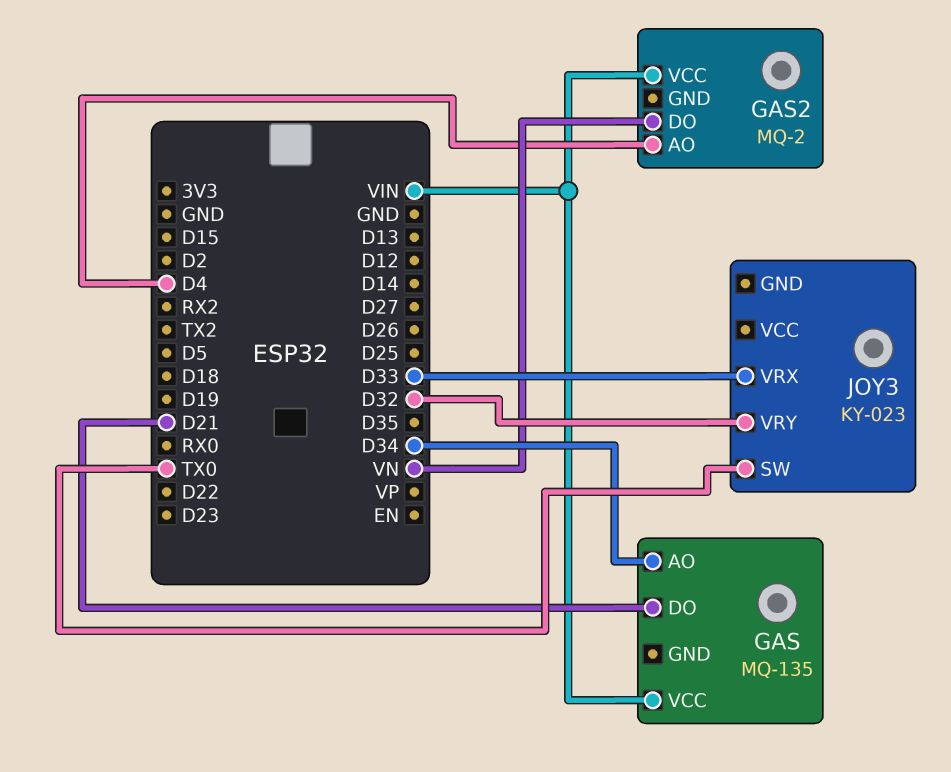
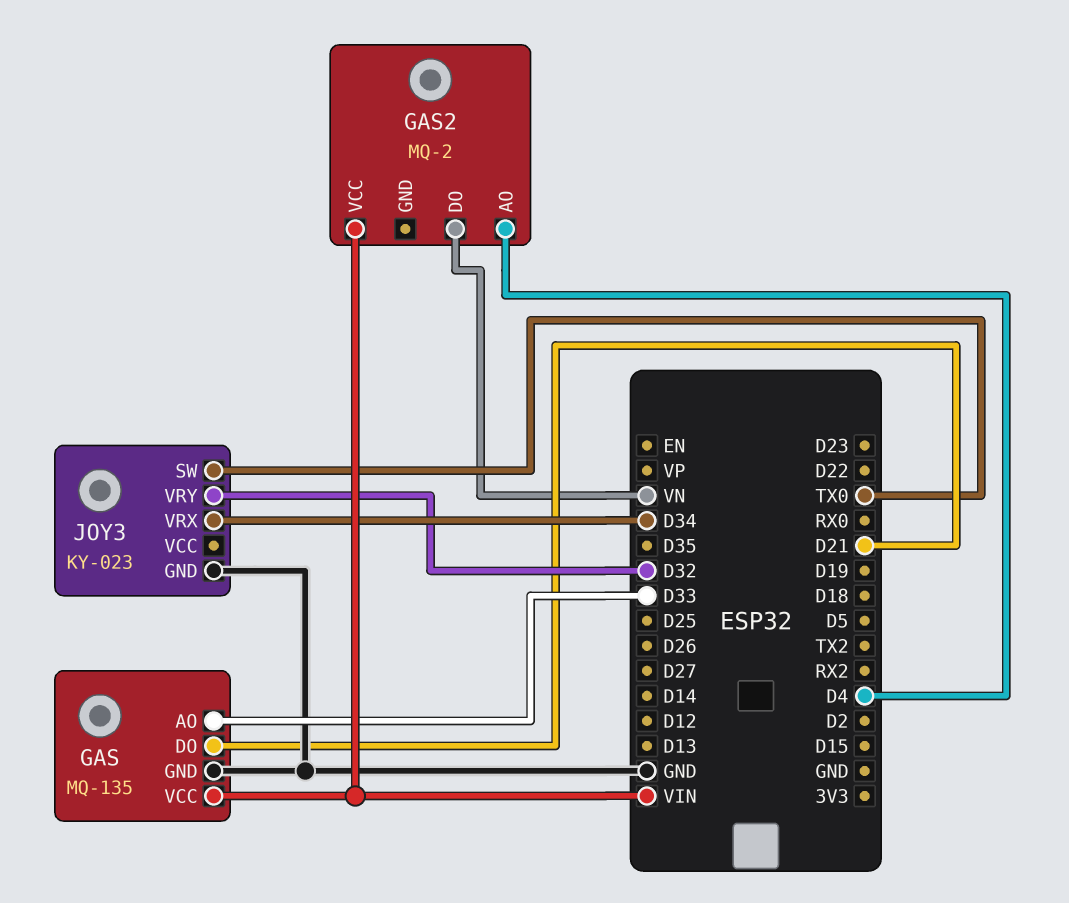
GAS pin AO: D34 -> D33
GAS pin GND: none -> GND
JOY3 pin GND: none -> GND
JOY3 pin VRX: D33 -> D34

